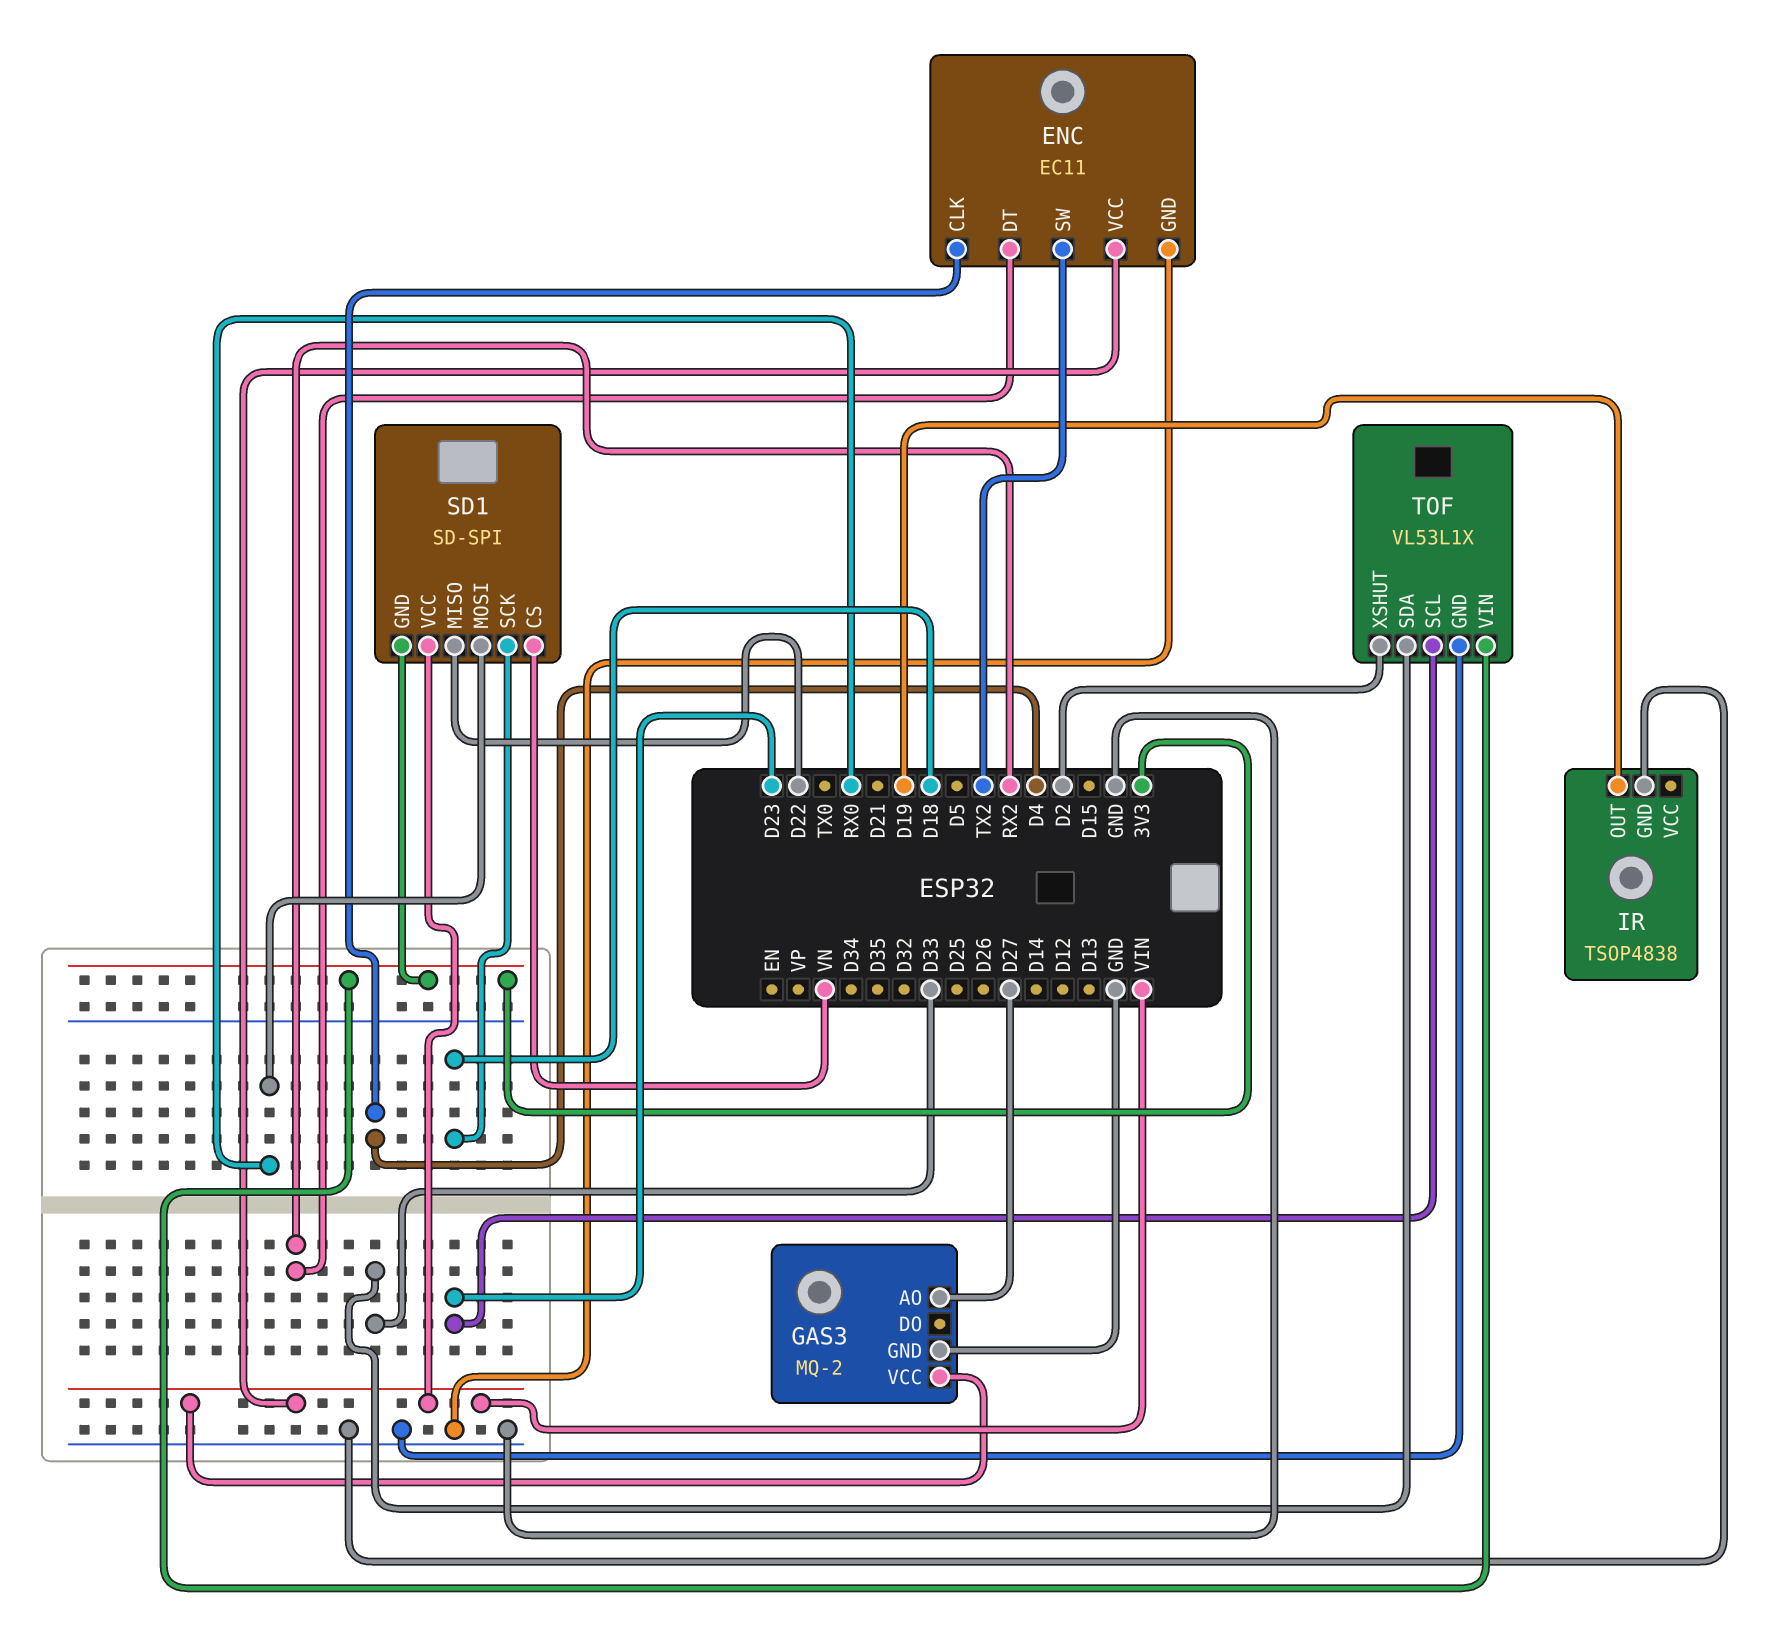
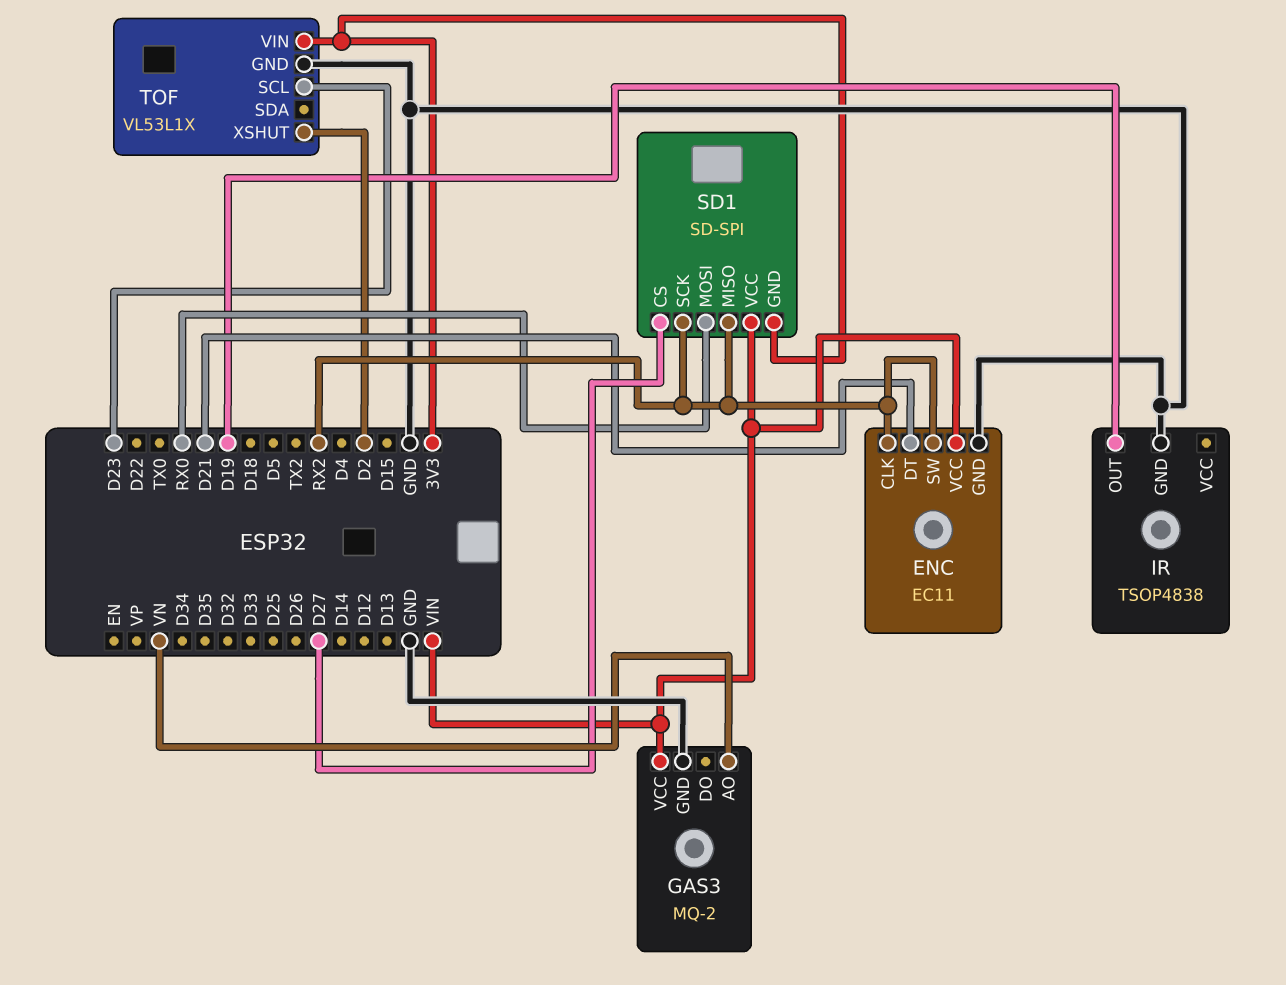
ENC pin CLK: D4 -> RX2
ENC pin DT: RX2 -> D21
ENC pin SW: TX2 -> RX2
GAS3 pin AO: D27 -> VN
SD1 pin CS: VN -> D27
SD1 pin MISO: D22 -> RX2
SD1 pin SCK: D18 -> RX2
TOF pin SDA: D33 -> none

